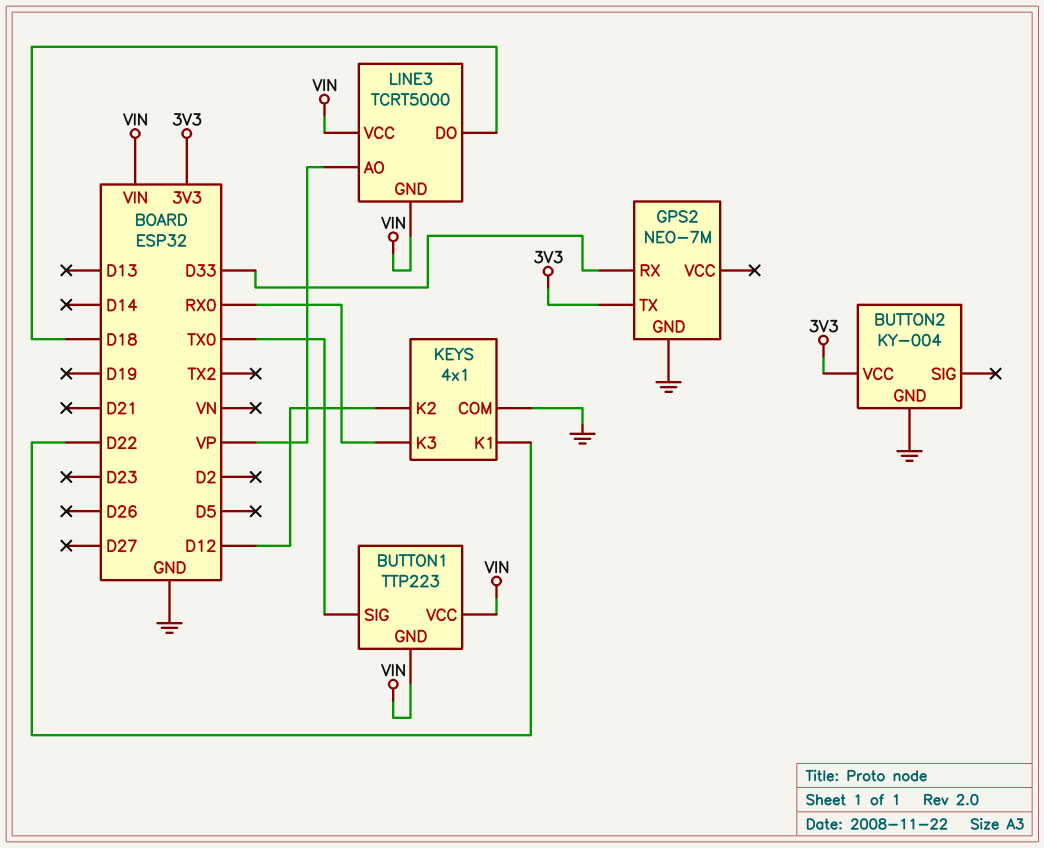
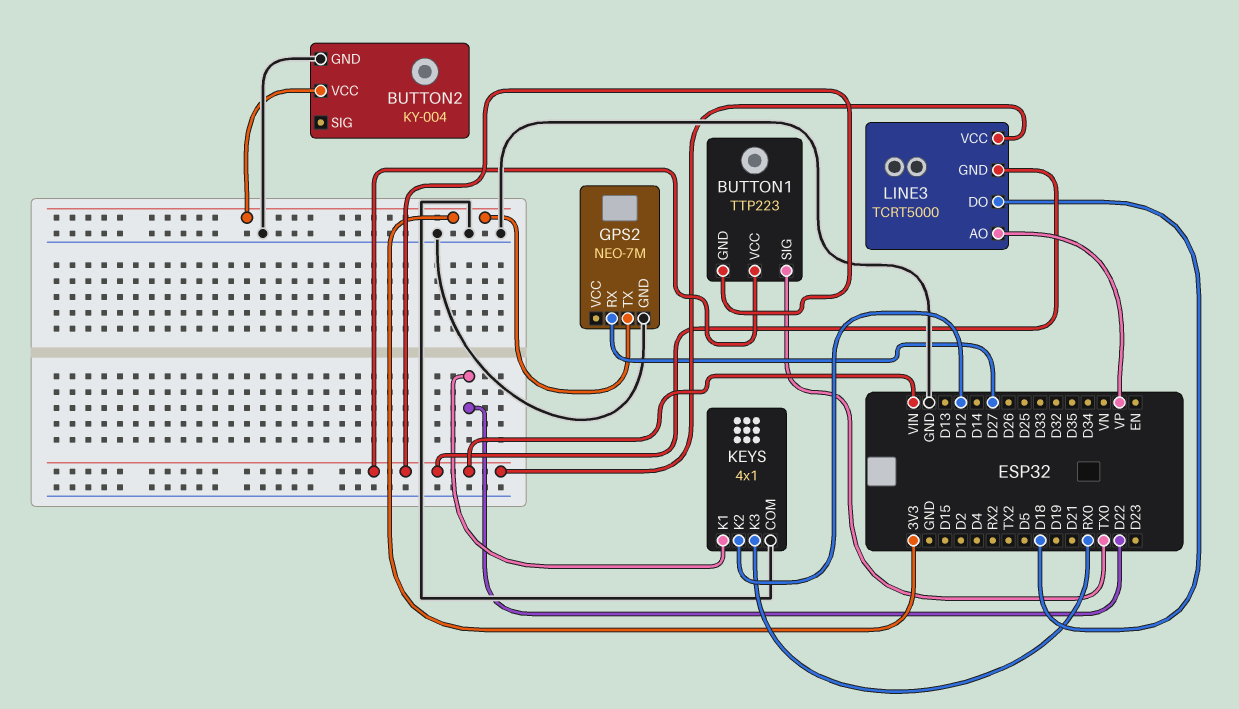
GPS2 pin RX: D33 -> D27

